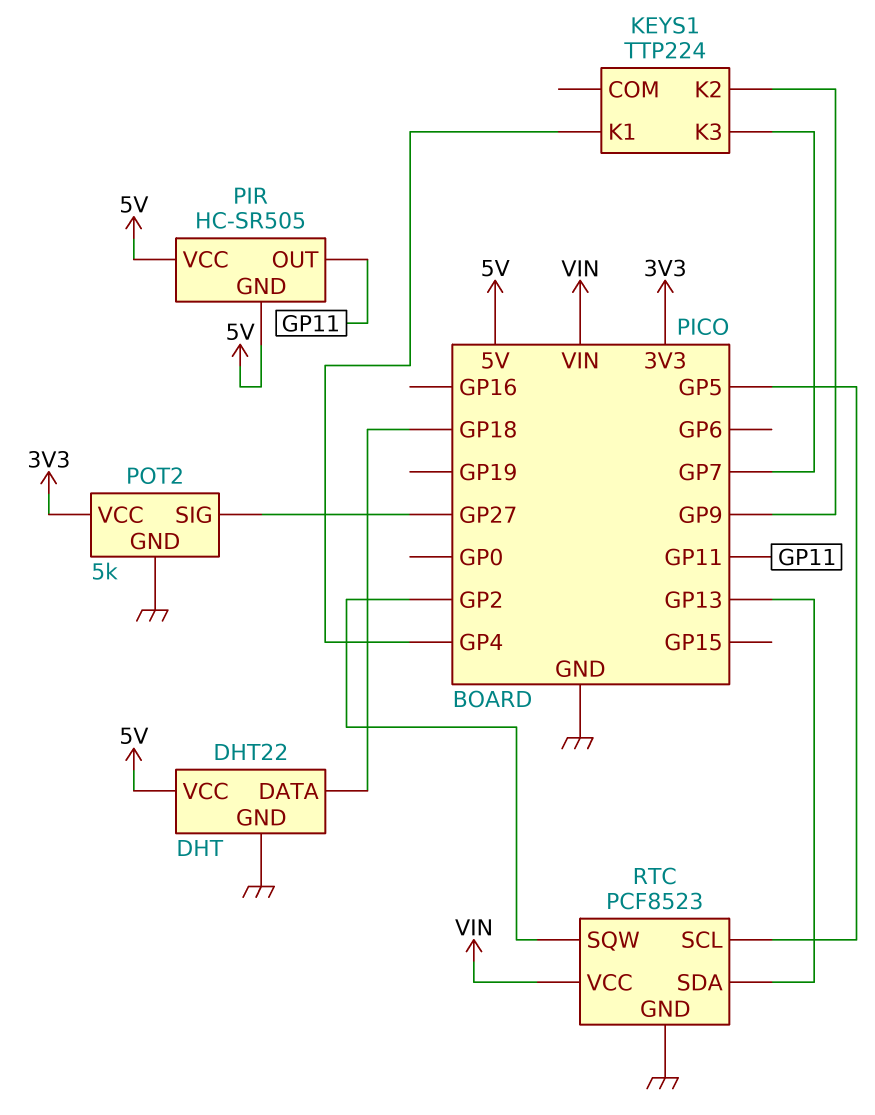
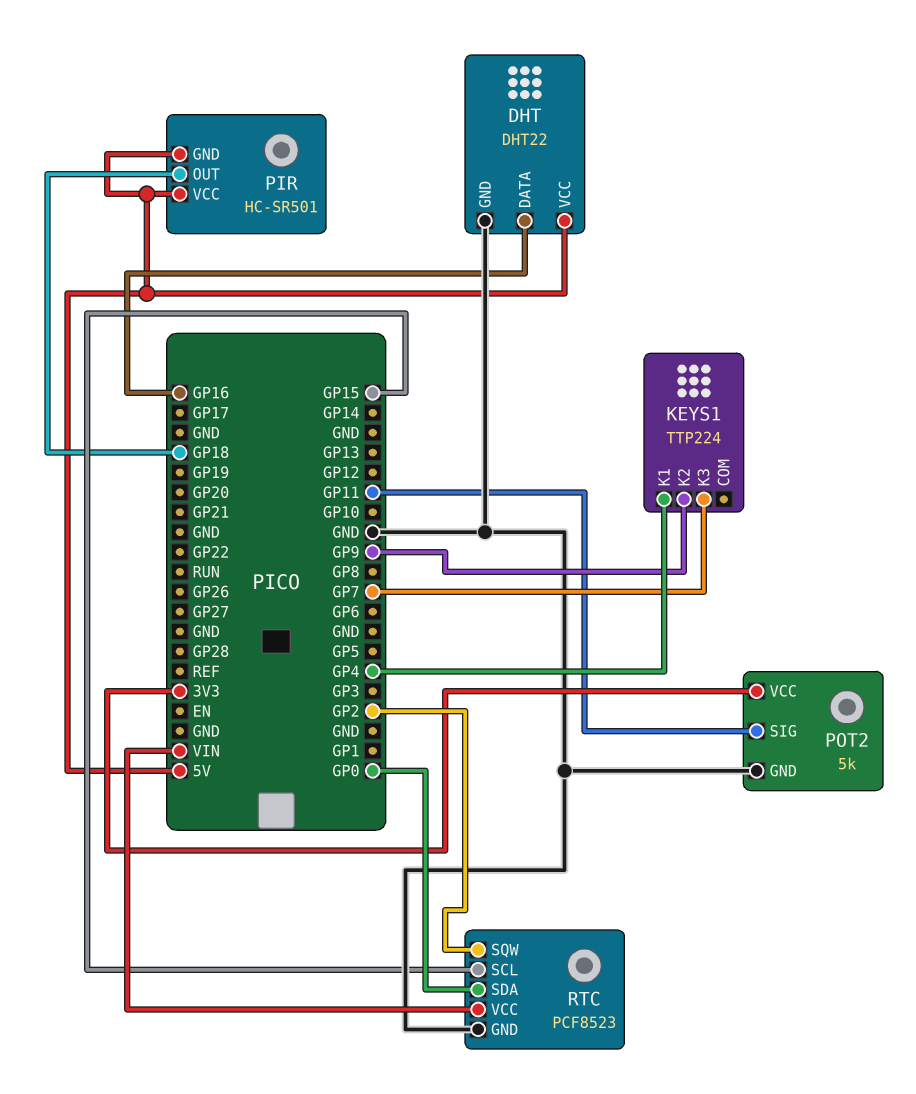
DHT pin DATA: GP18 -> GP16
PIR: HC-SR505 -> HC-SR501
PIR pin OUT: GP11 -> GP18
POT2 pin SIG: GP27 -> GP11
RTC pin SCL: GP5 -> GP15
RTC pin SDA: GP13 -> GP0

